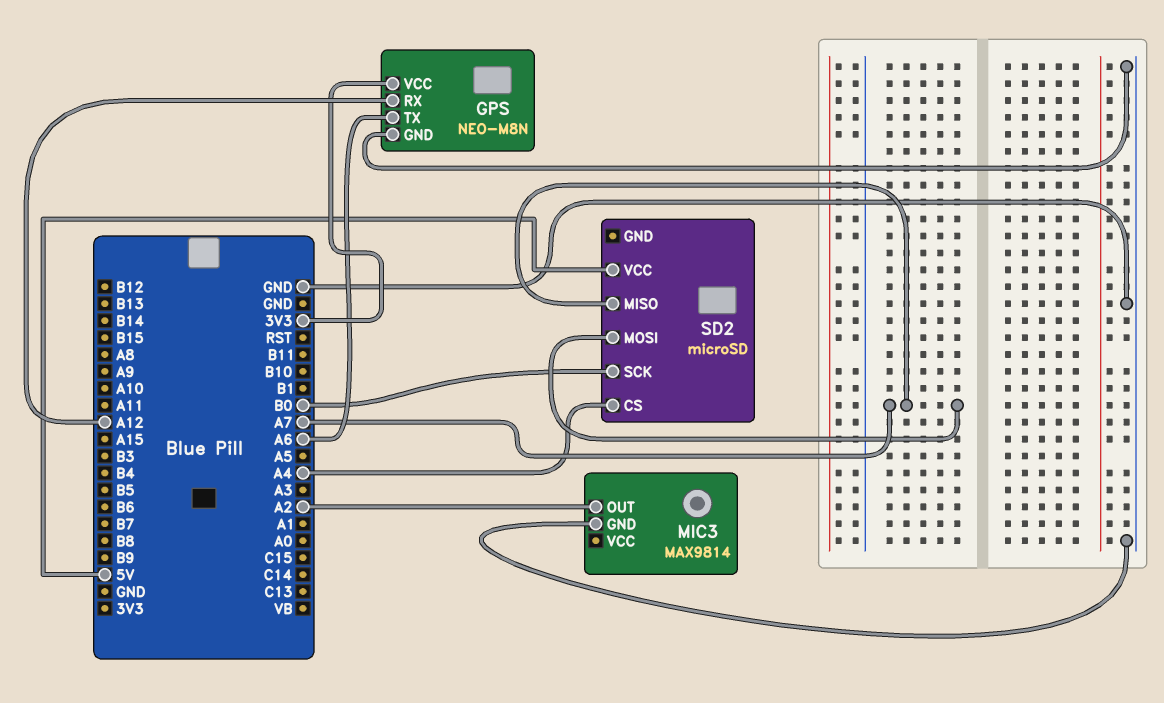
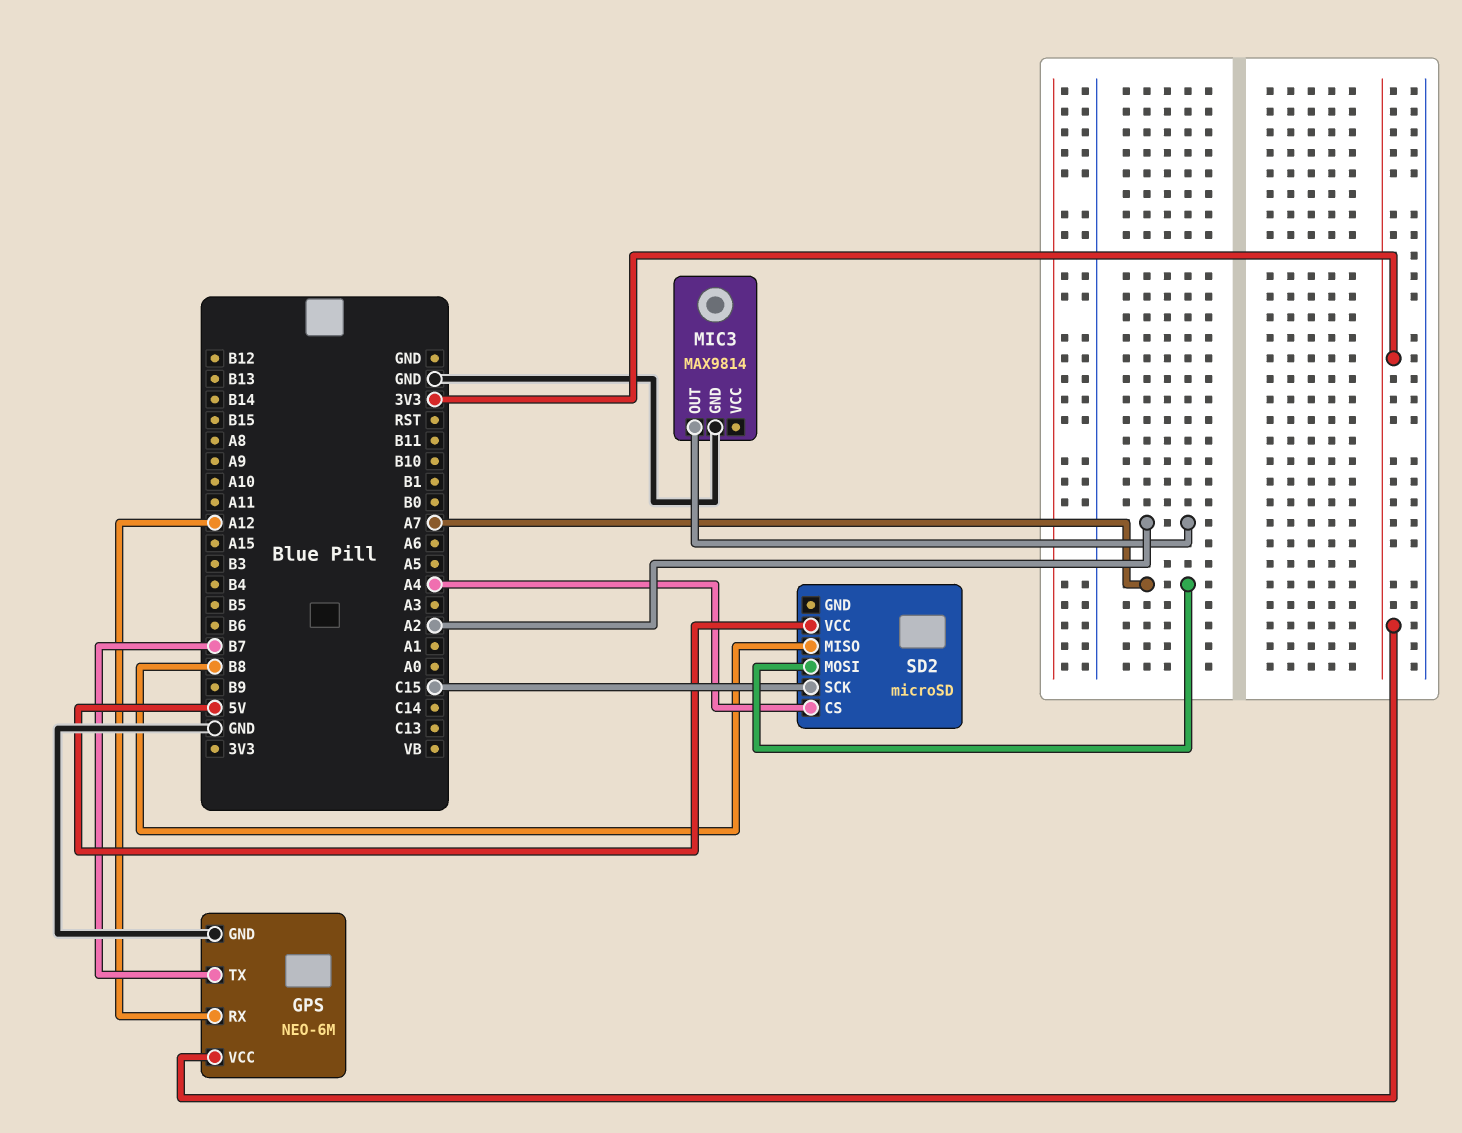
GPS: NEO-M8N -> NEO-6M
GPS pin TX: A6 -> B7
SD2 pin MISO: A7 -> B8
SD2 pin SCK: B0 -> C15

